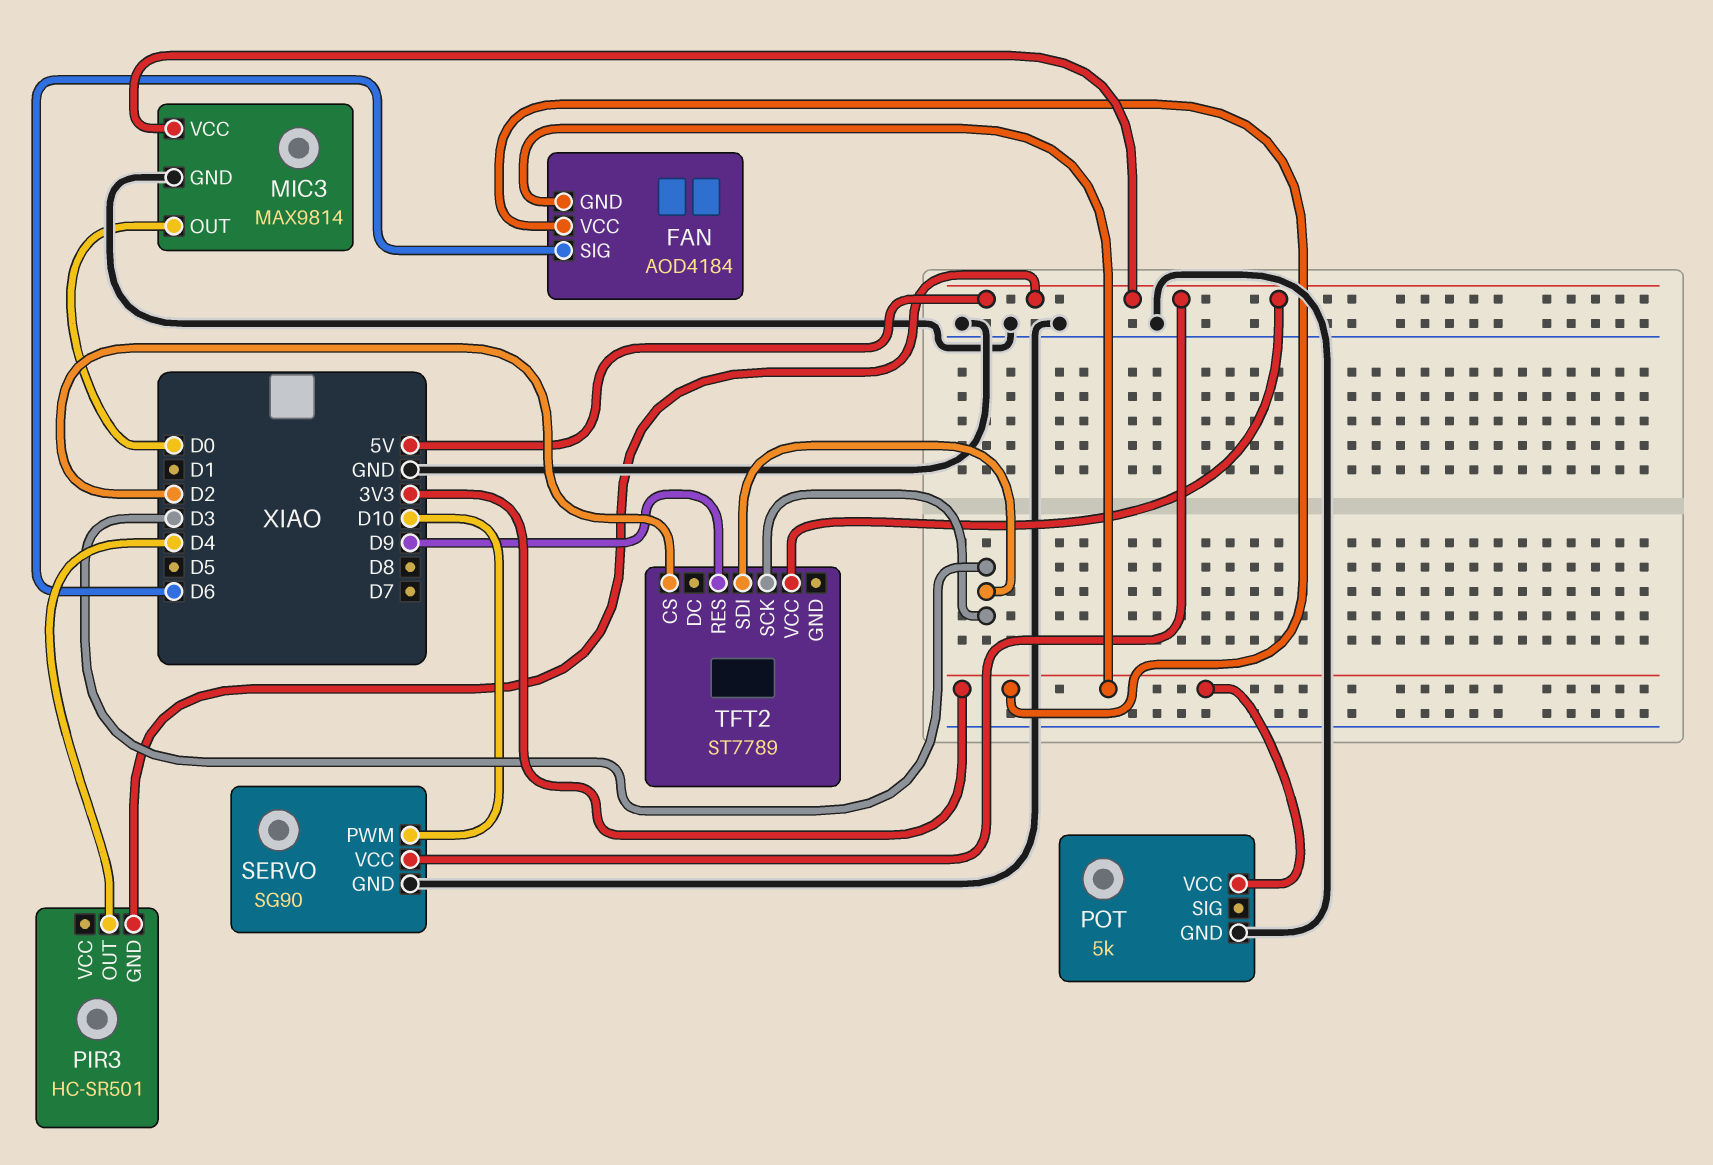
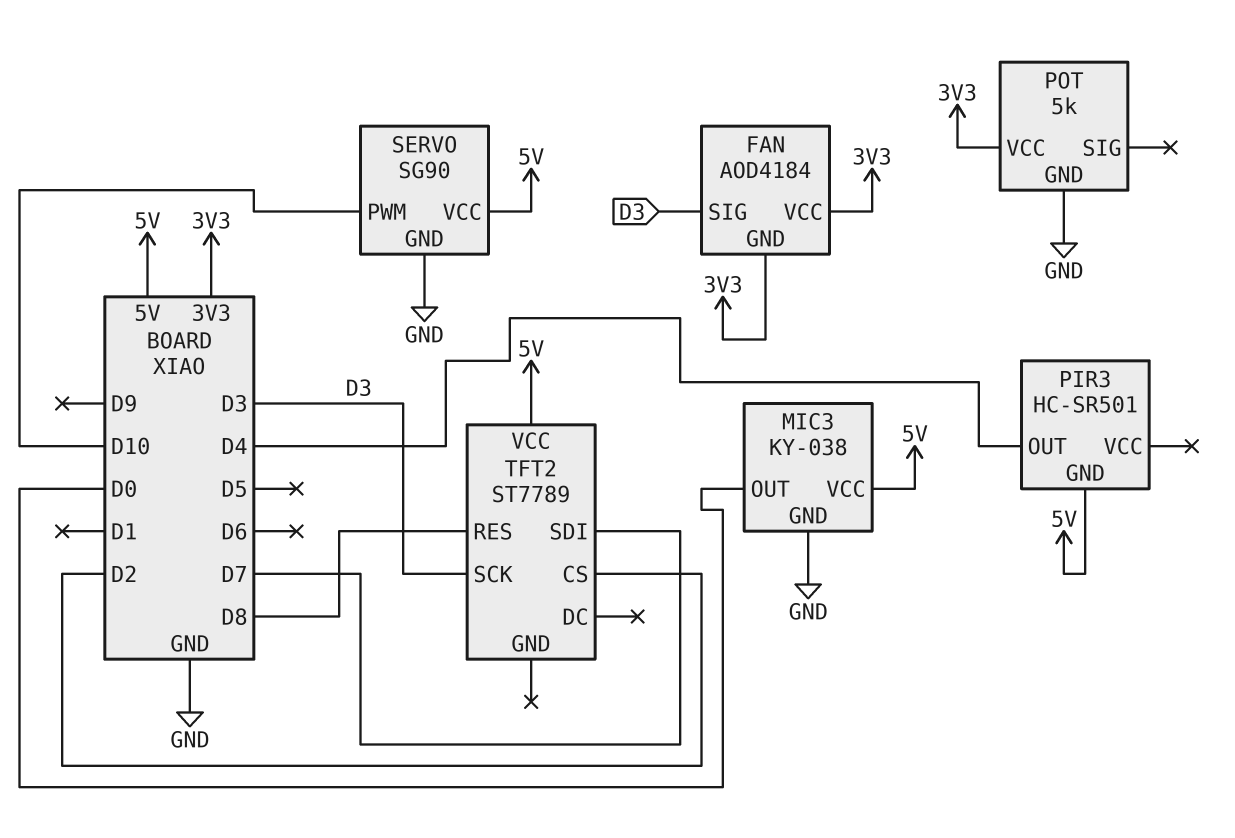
FAN pin SIG: D6 -> D3
MIC3: MAX9814 -> KY-038
TFT2 pin RES: D9 -> D8
TFT2 pin SDI: D3 -> D7

